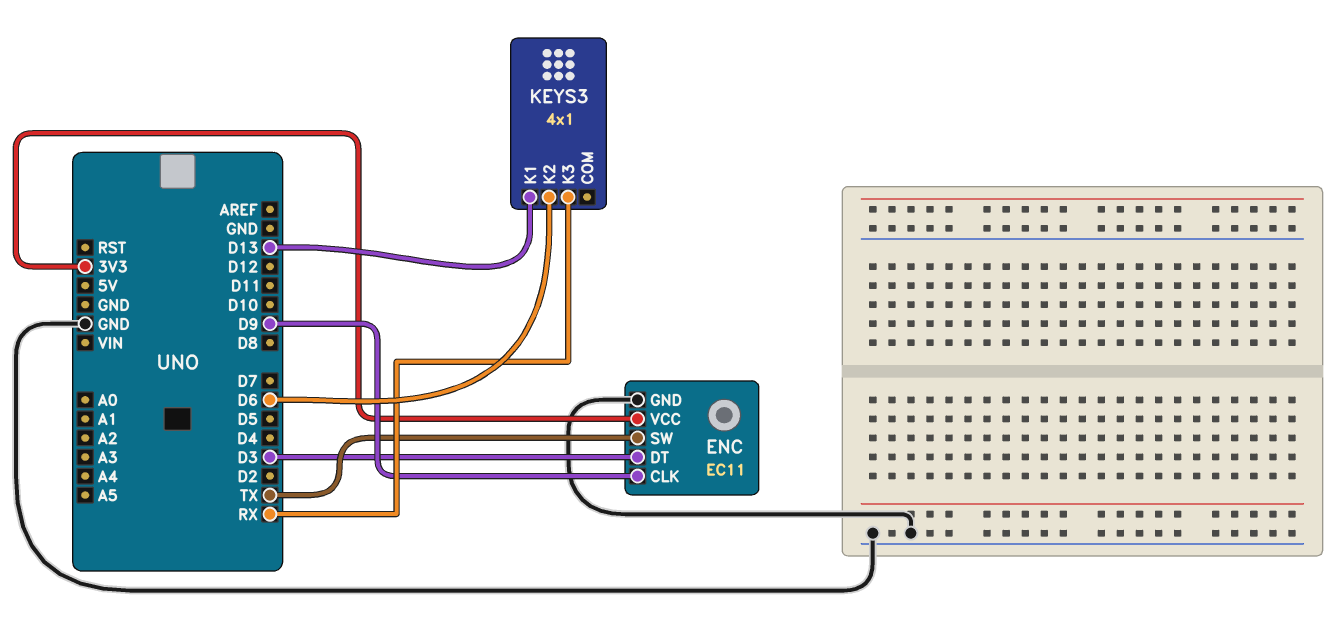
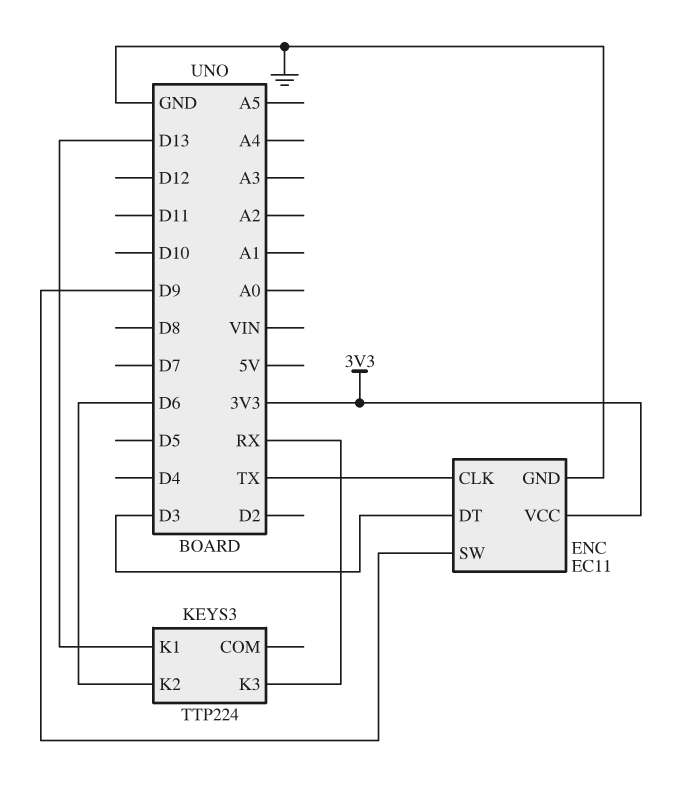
ENC pin CLK: D9 -> TX
ENC pin SW: TX -> D9
KEYS3: 4x1 -> TTP224

